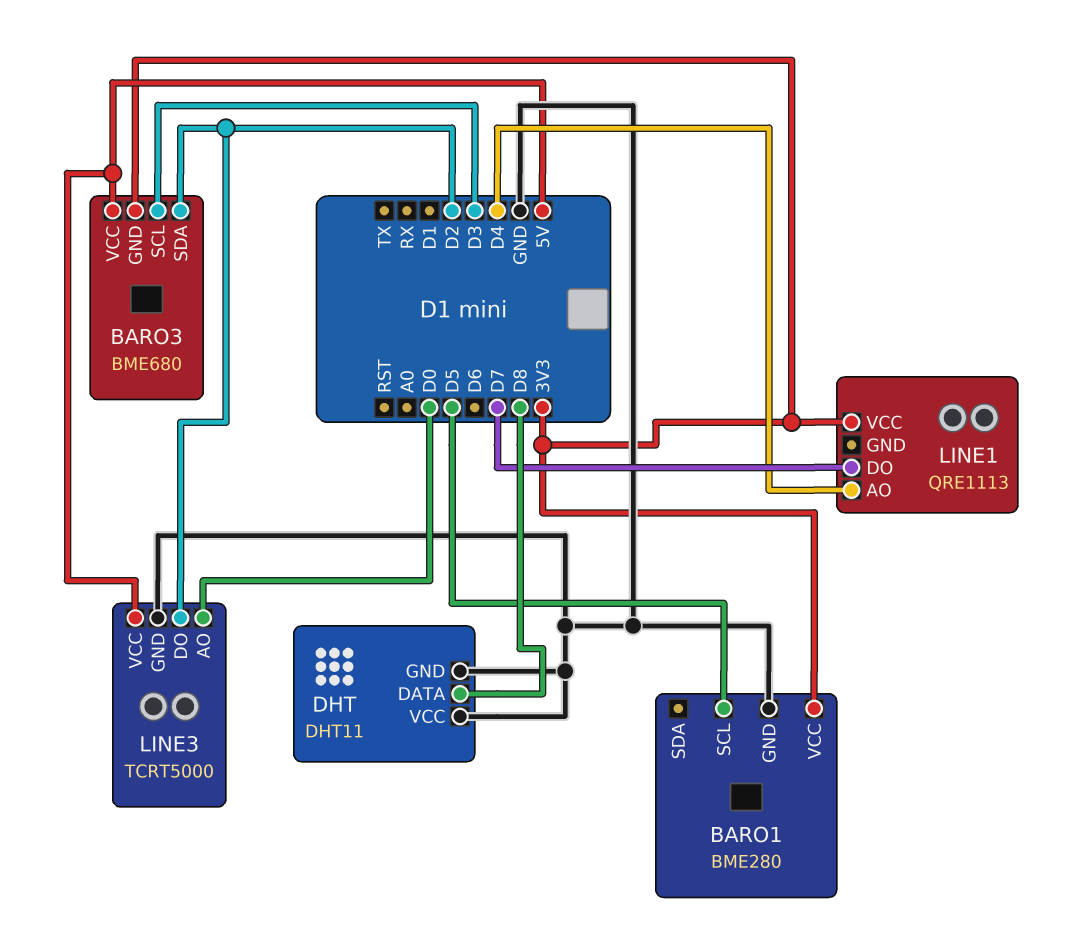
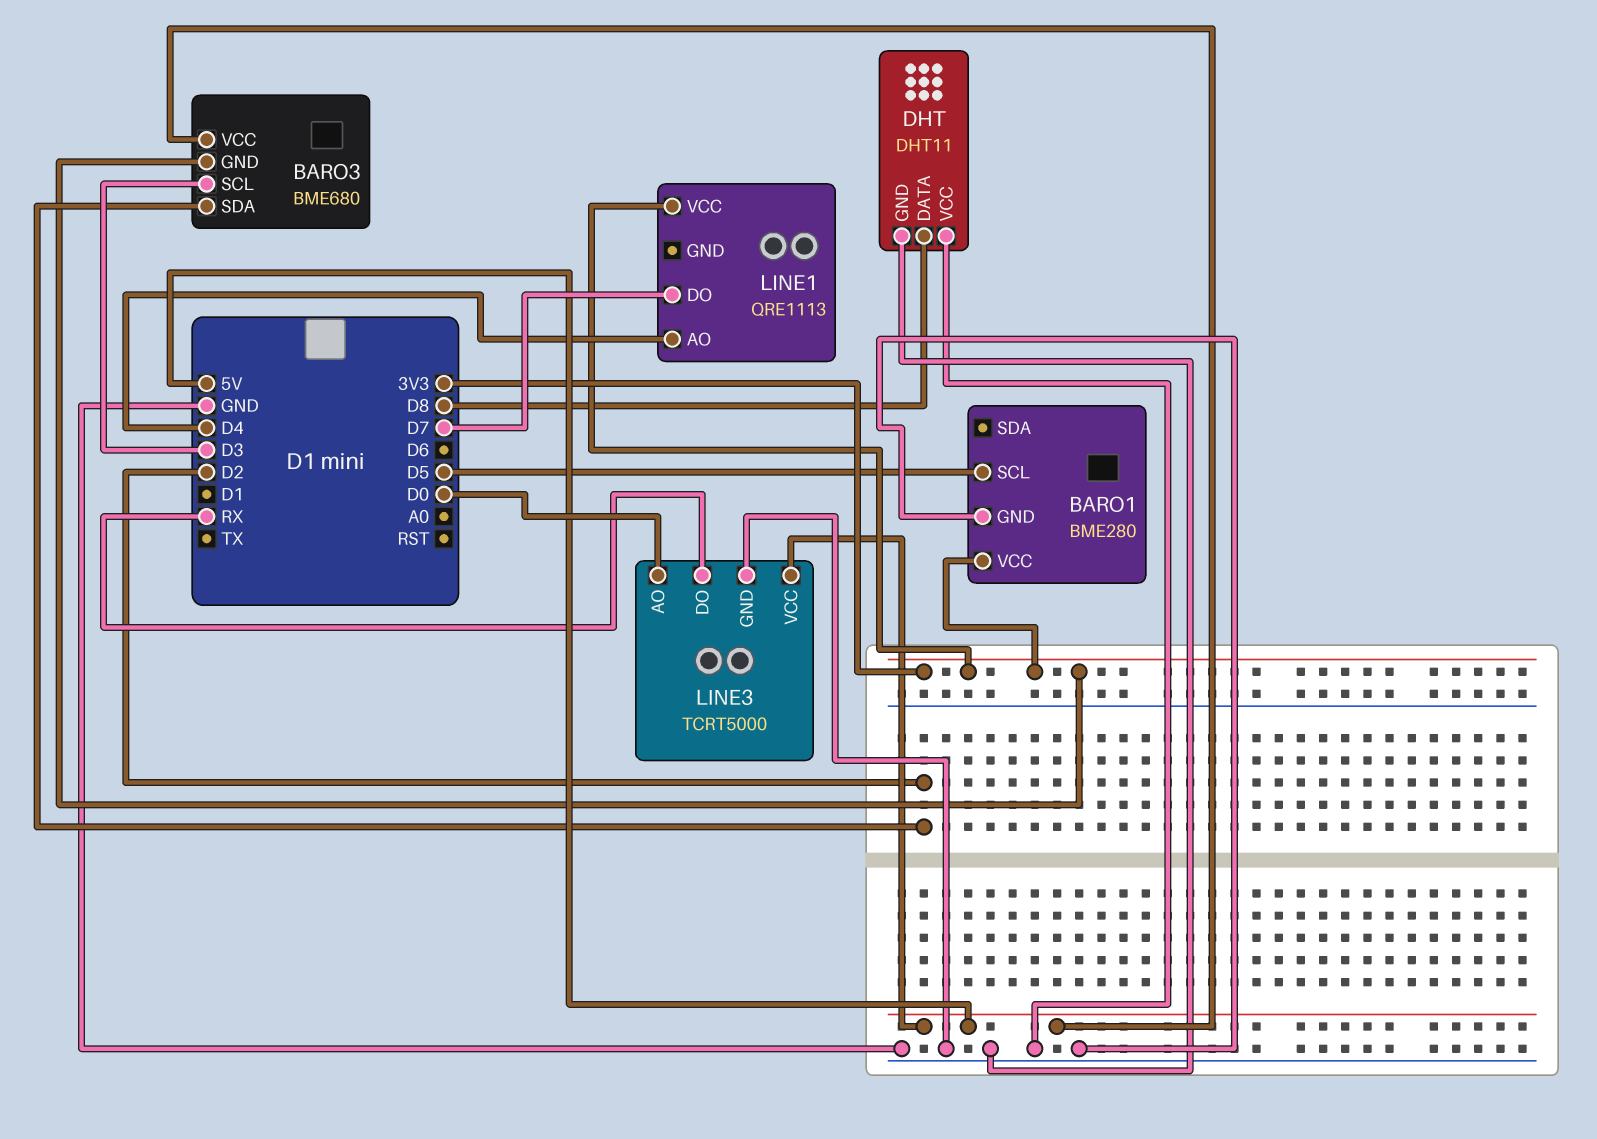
LINE3 pin DO: D2 -> RX

